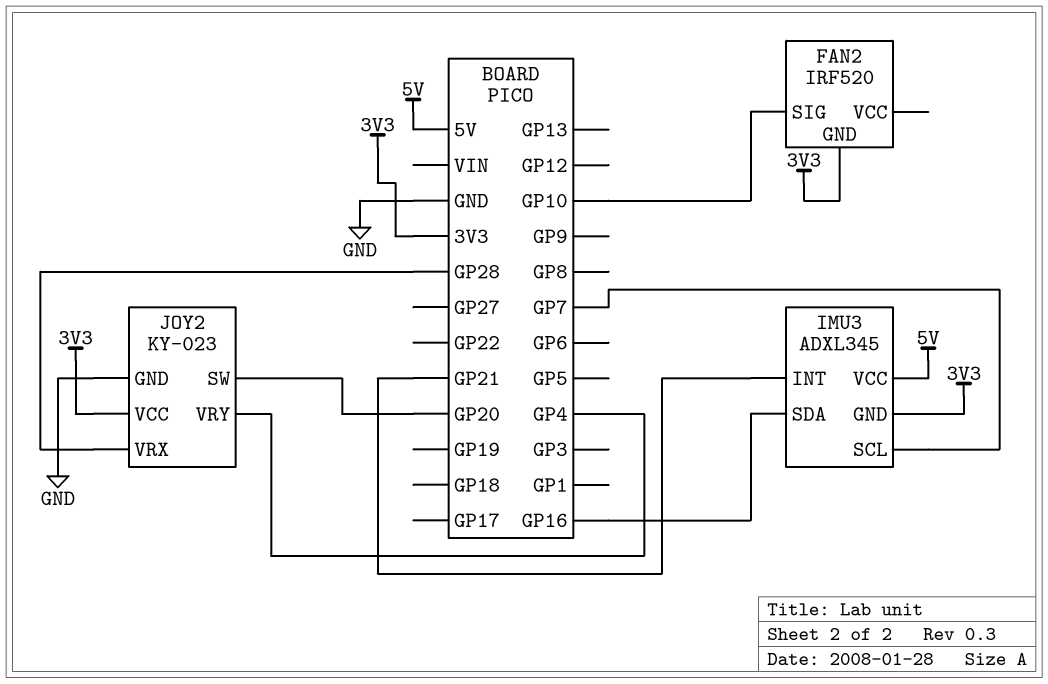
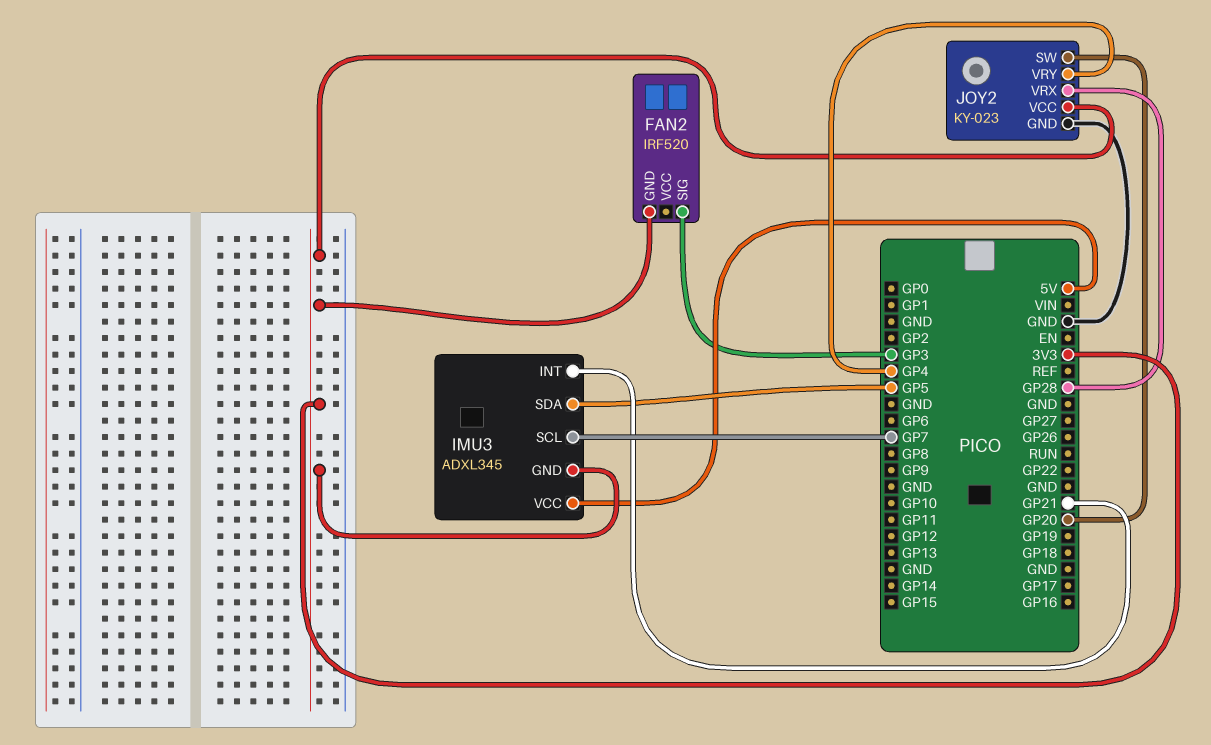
FAN2 pin SIG: GP10 -> GP3
IMU3 pin SDA: GP16 -> GP5

